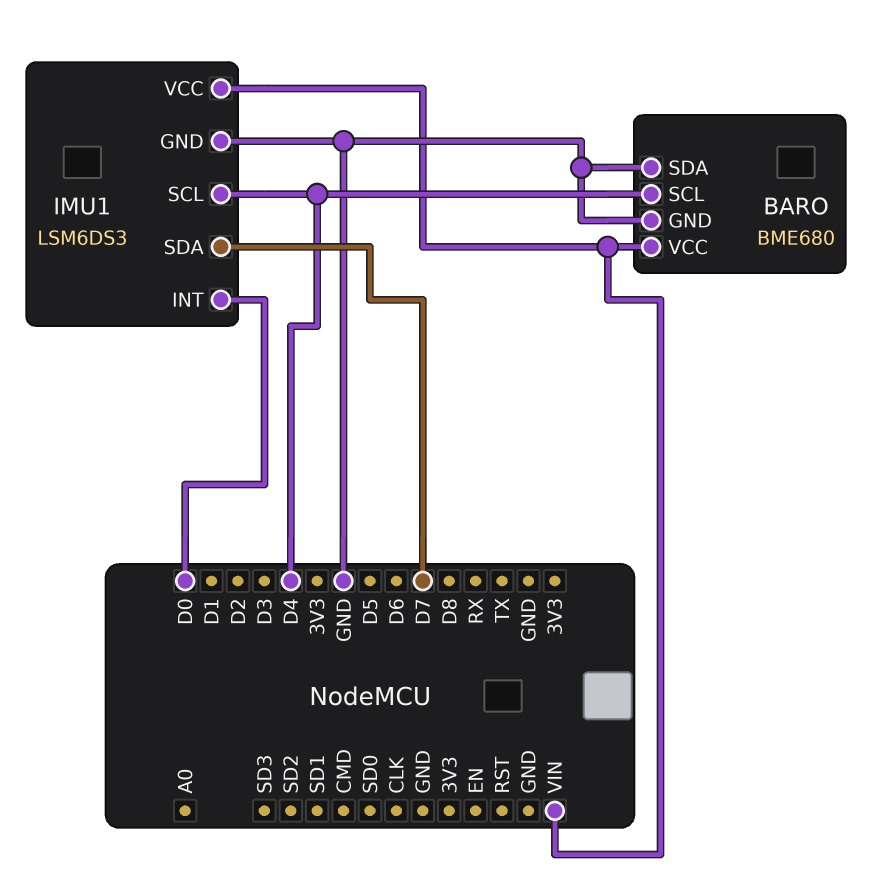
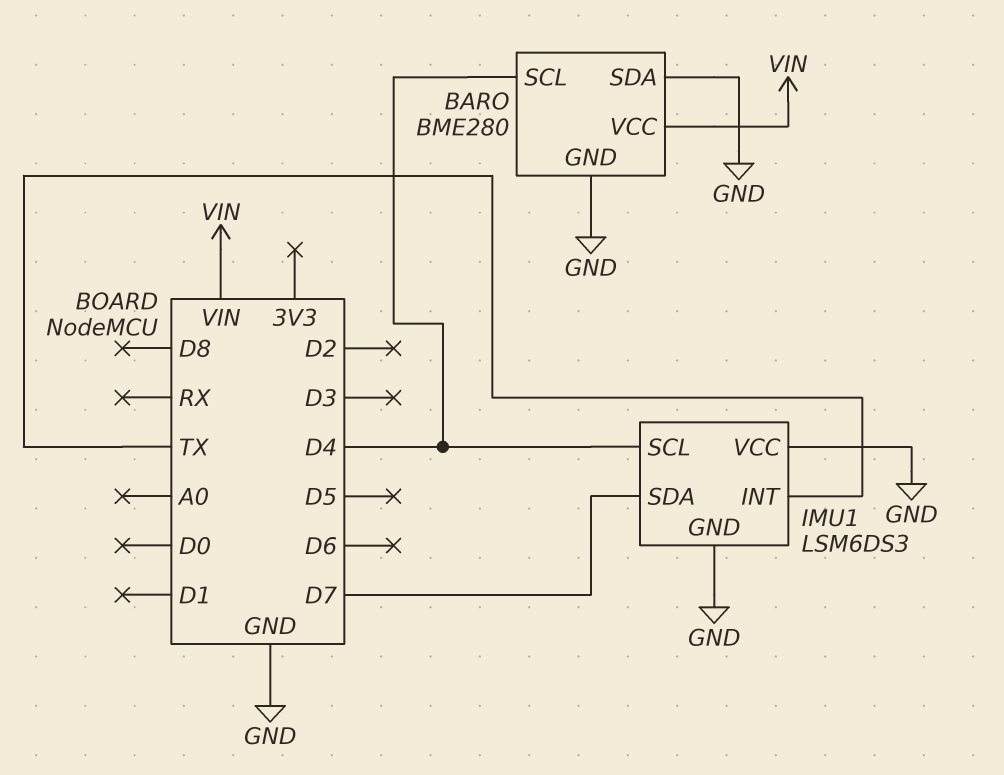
BARO: BME680 -> BME280
IMU1 pin INT: D0 -> TX
IMU1 pin VCC: VIN -> GND

